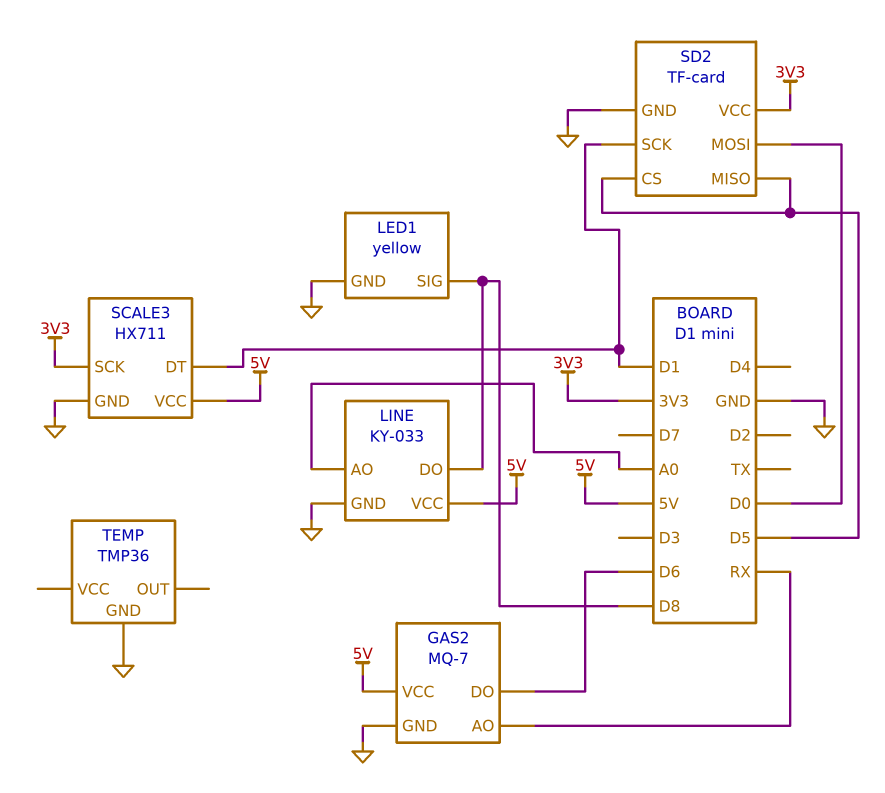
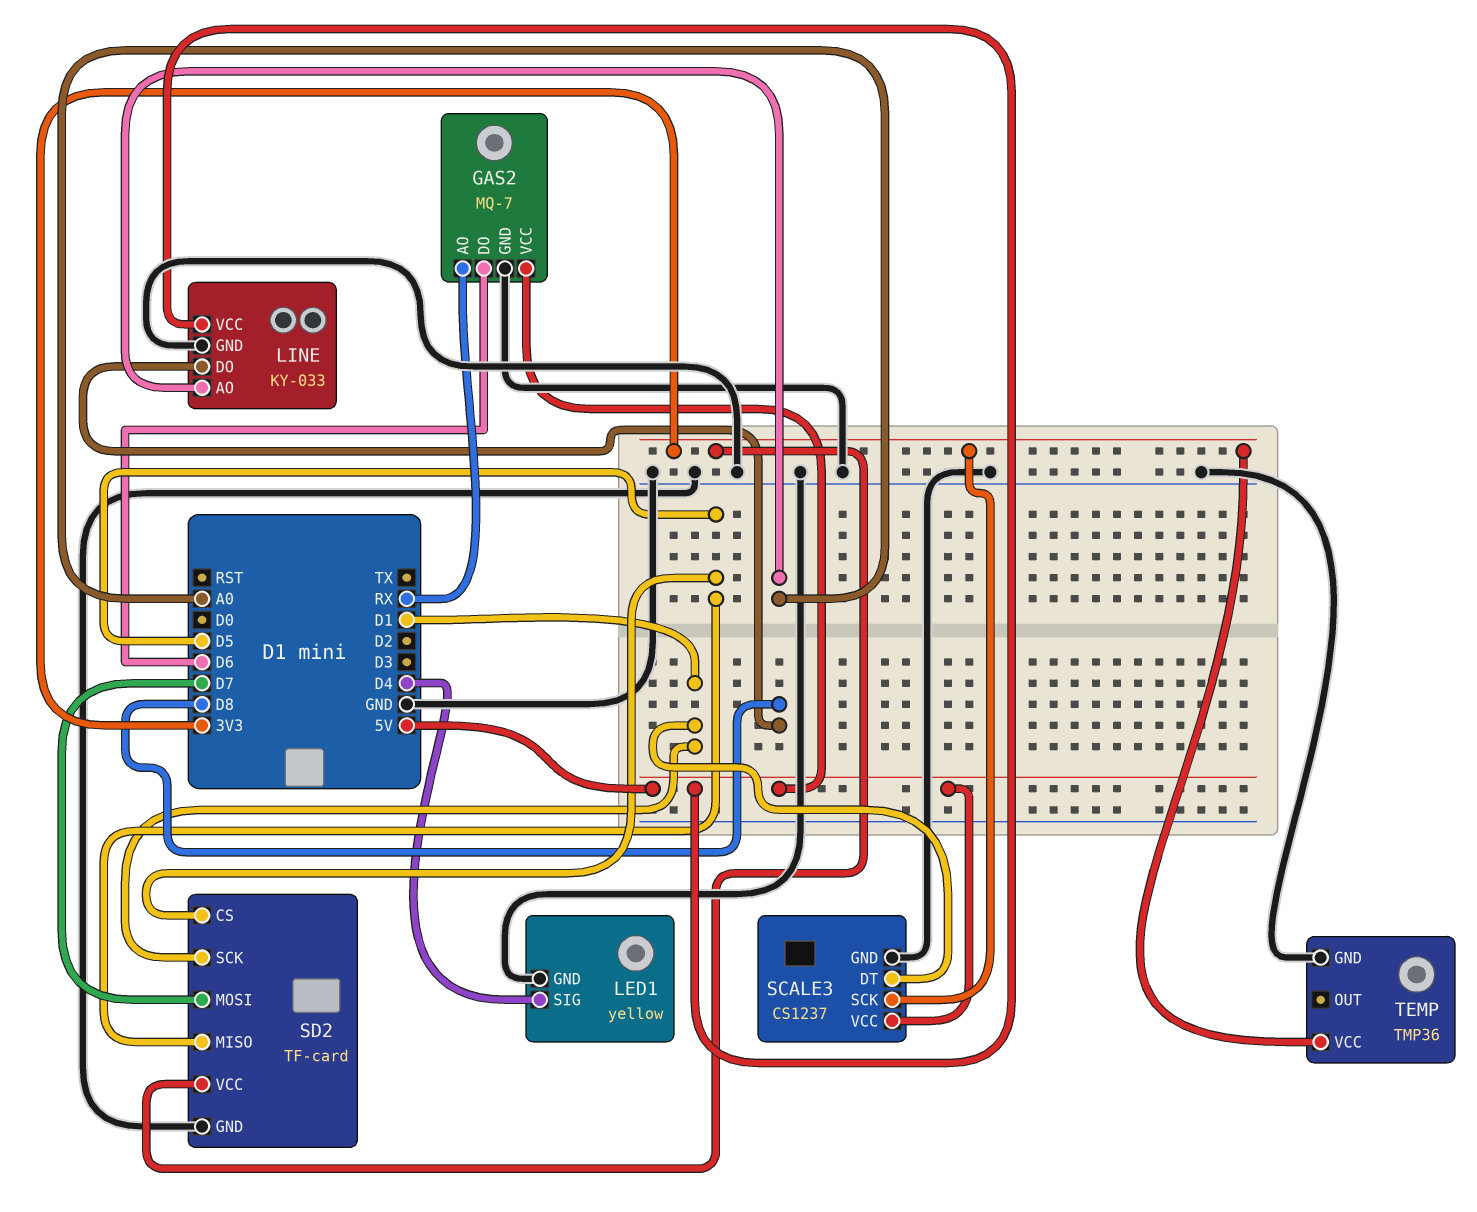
LED1 pin SIG: D8 -> D4
SCALE3: HX711 -> CS1237
SD2 pin MOSI: D0 -> D7
TEMP pin VCC: none -> 3V3

